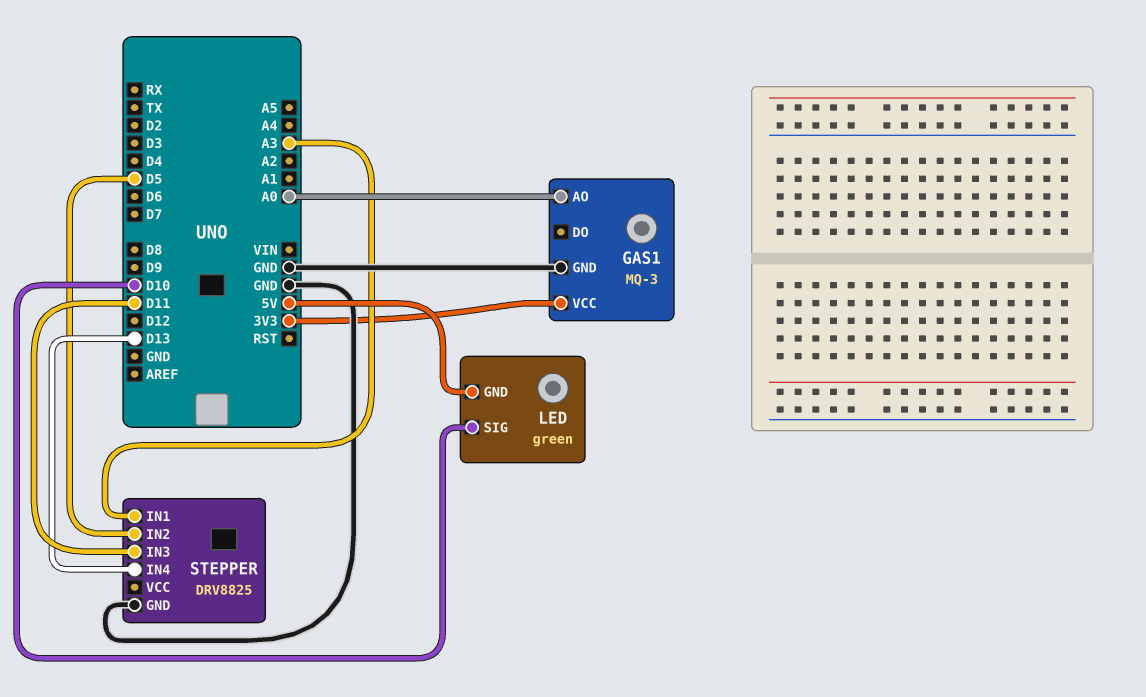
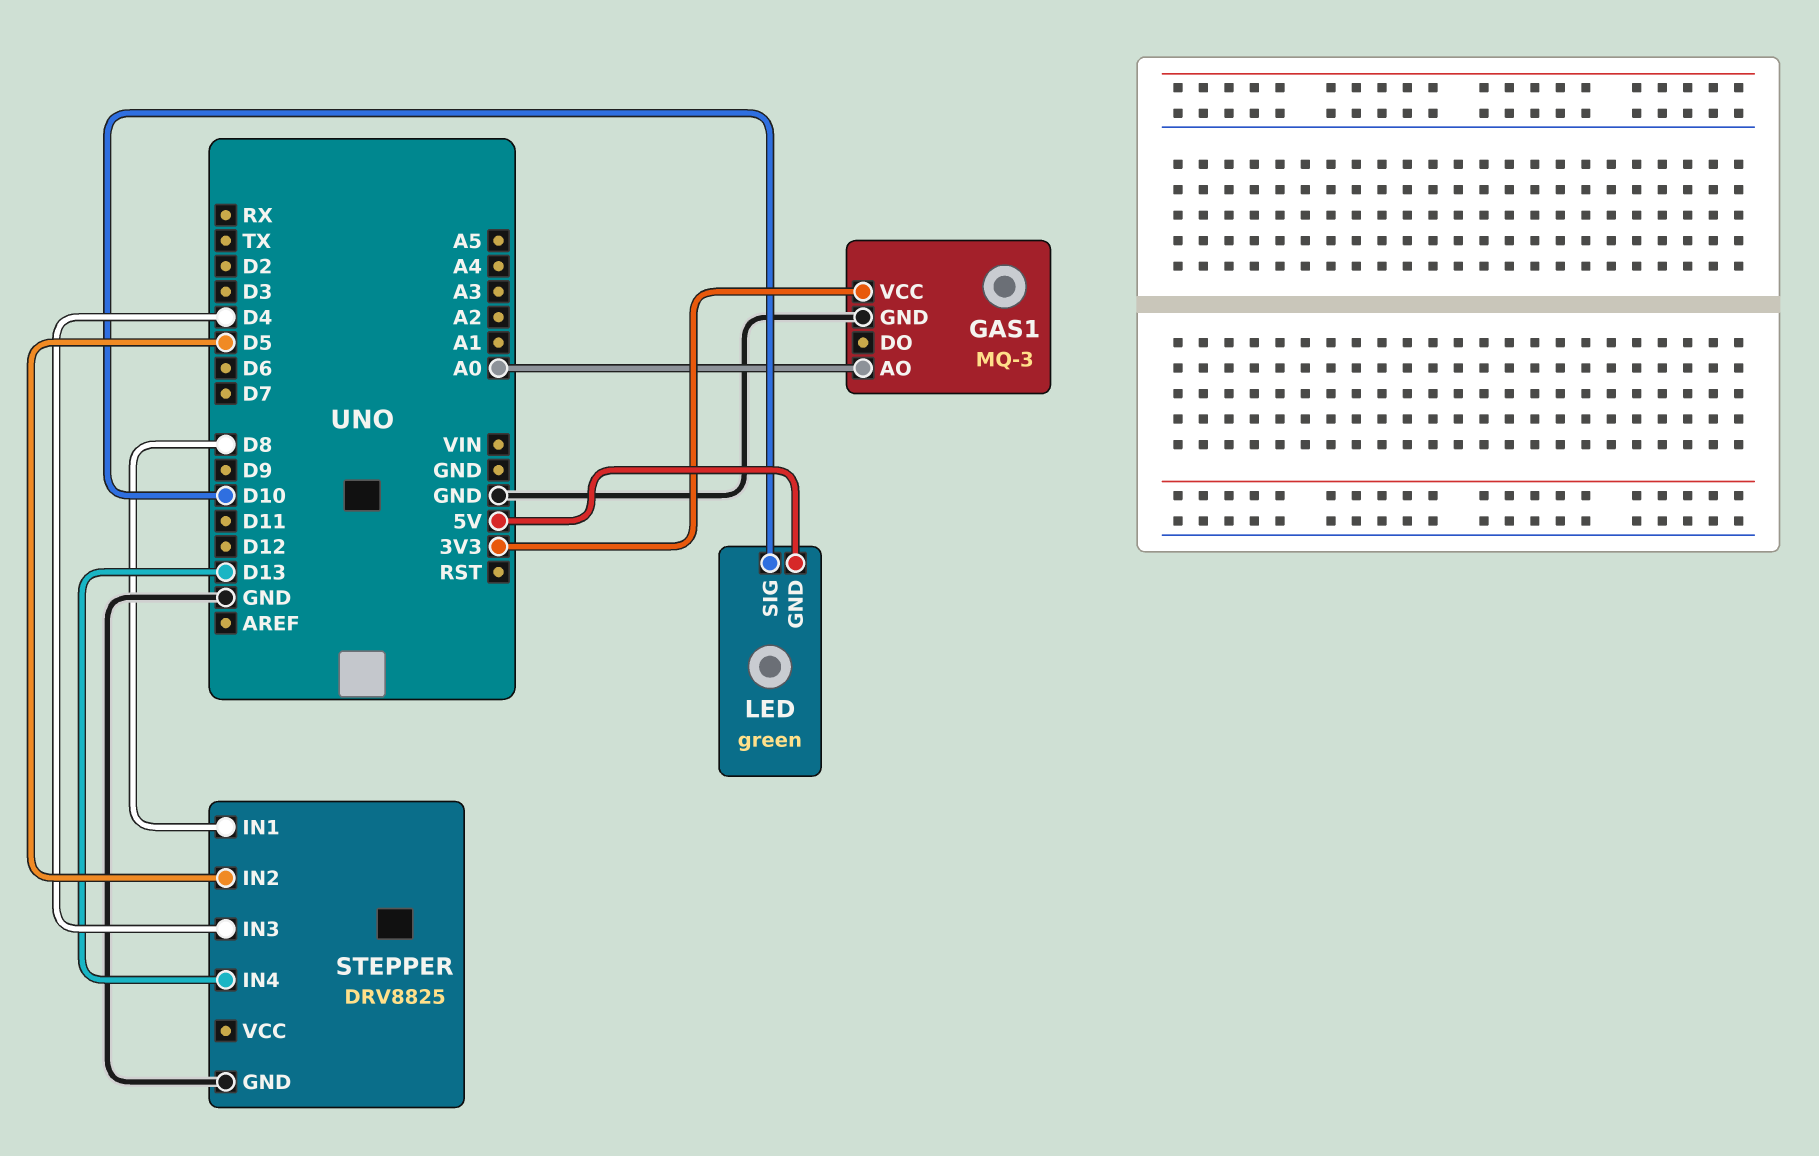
STEPPER pin IN1: A3 -> D8
STEPPER pin IN3: D11 -> D4

